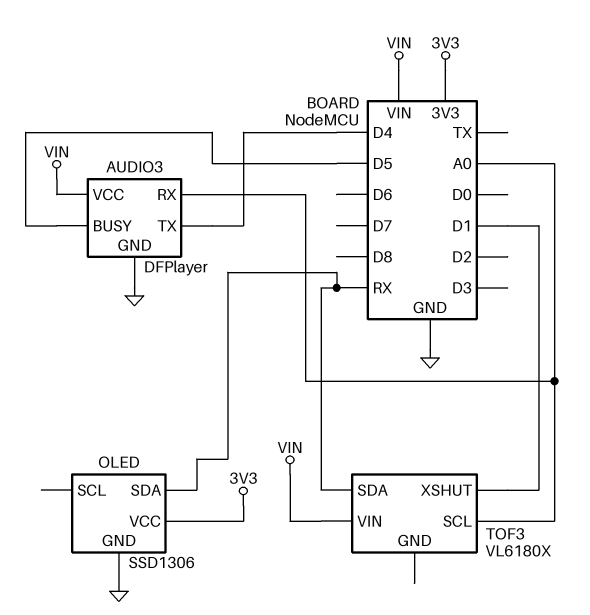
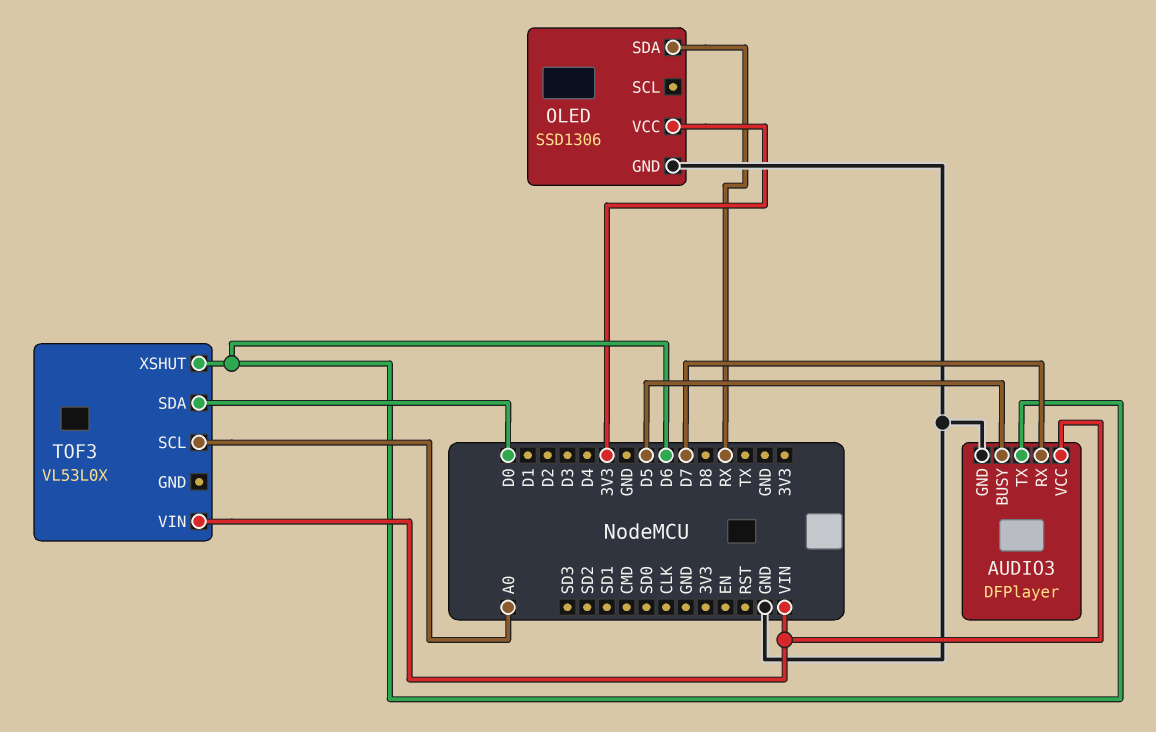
AUDIO3 pin RX: A0 -> D7
AUDIO3 pin TX: D4 -> D6
TOF3: VL6180X -> VL53L0X
TOF3 pin SDA: RX -> D0
TOF3 pin XSHUT: D1 -> D6

